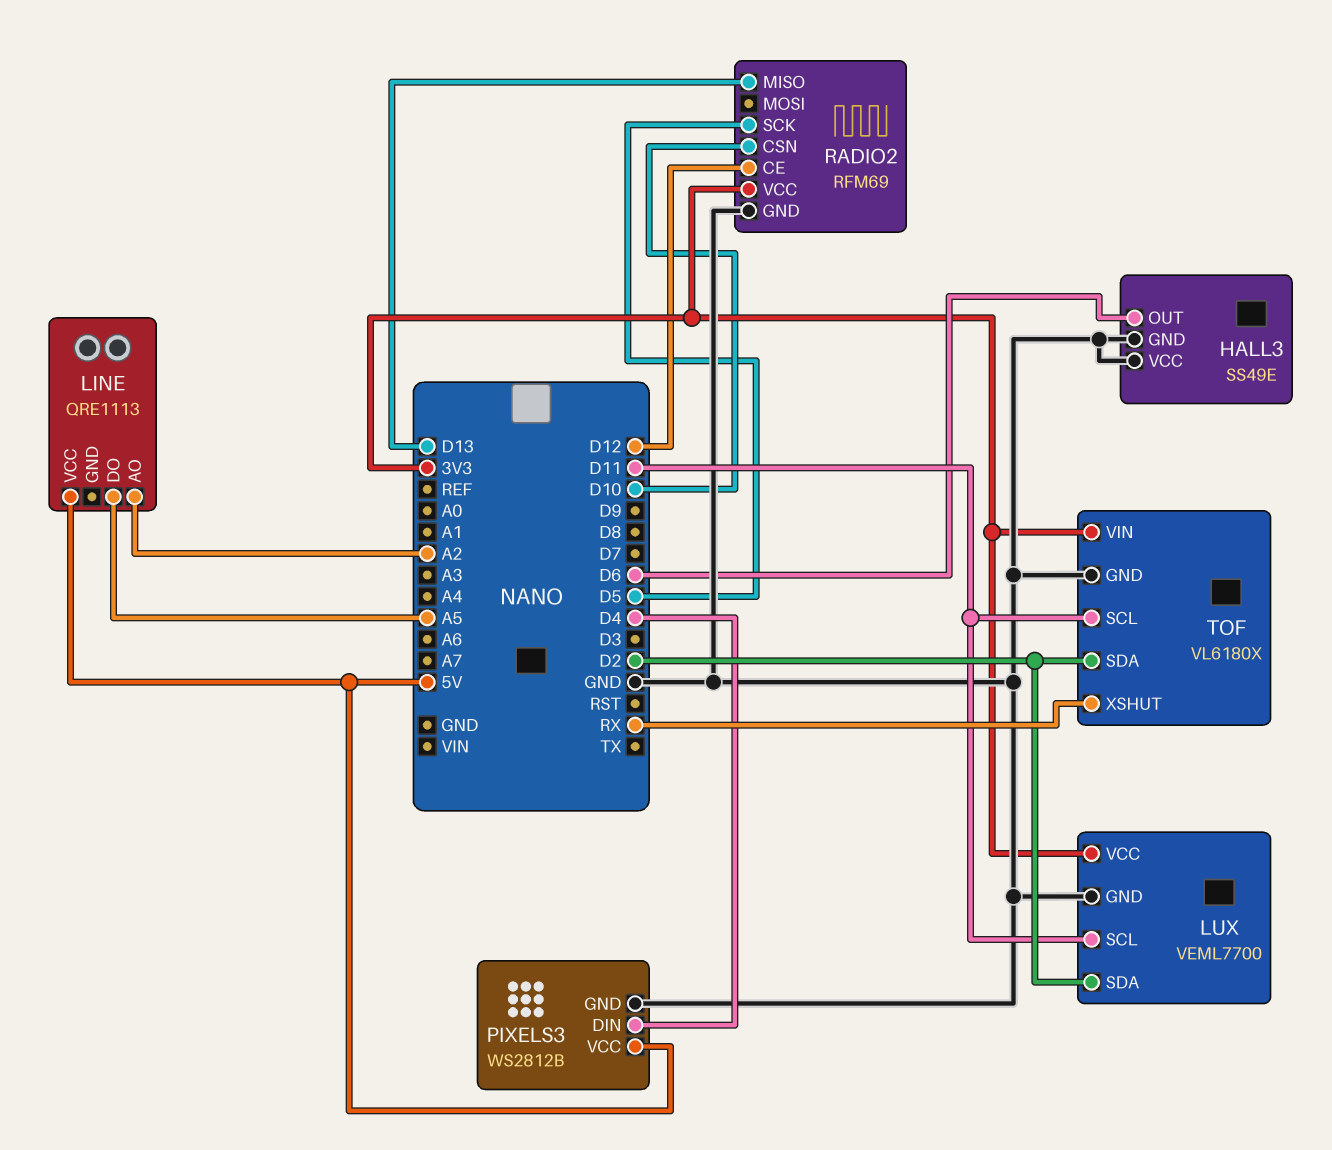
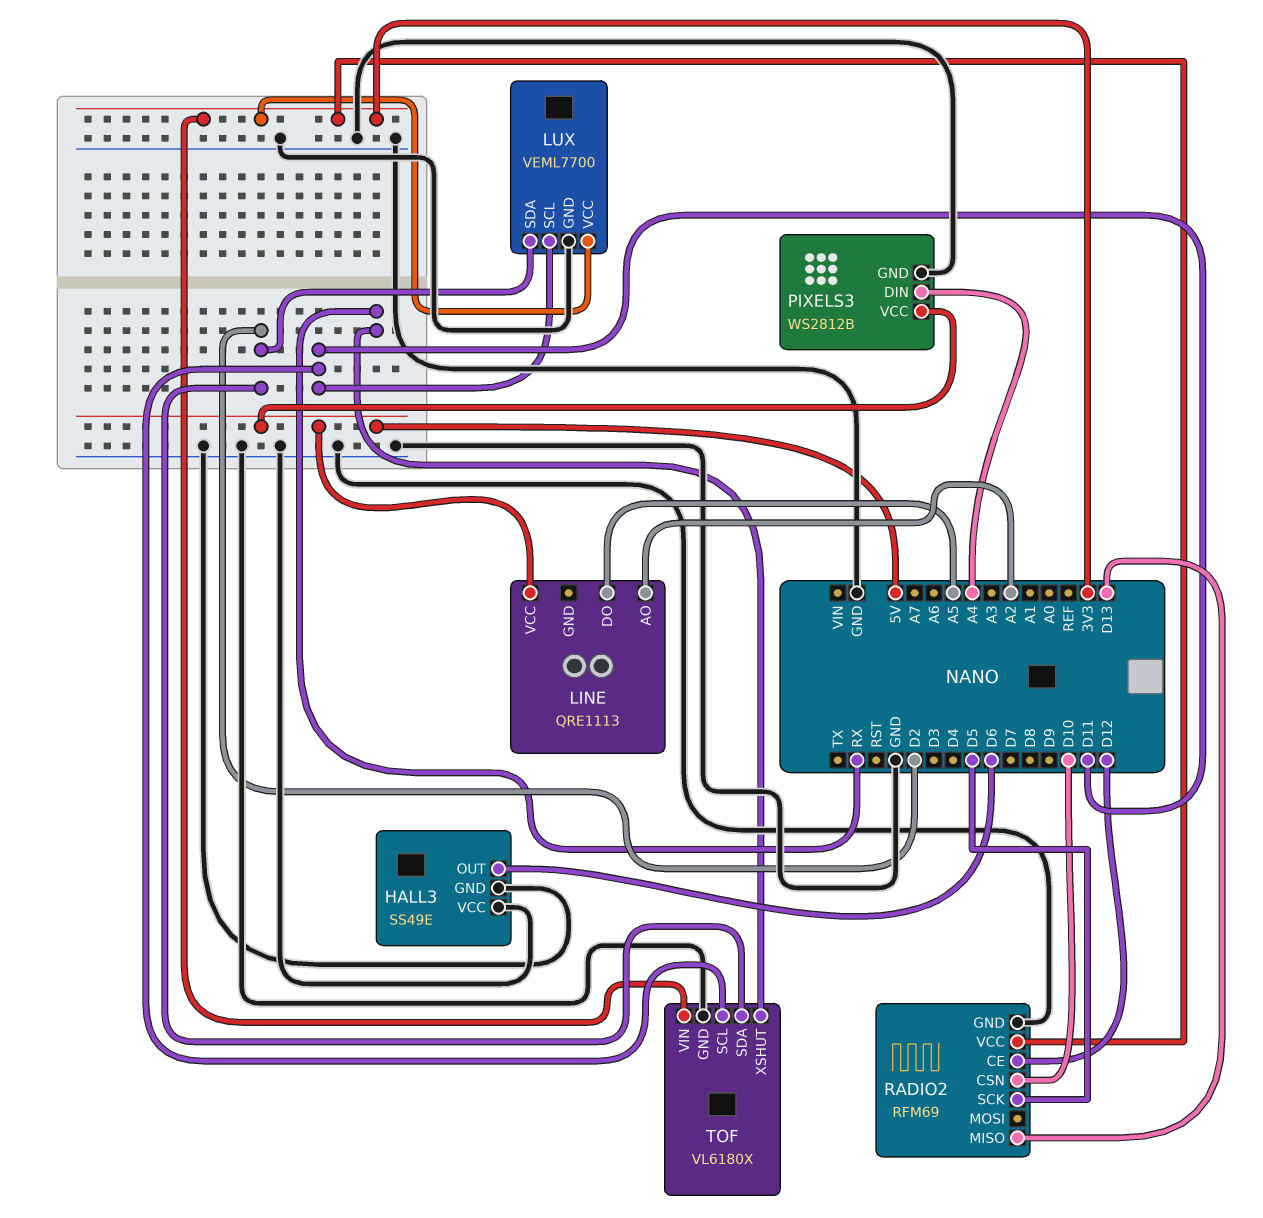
PIXELS3 pin DIN: D4 -> A4

